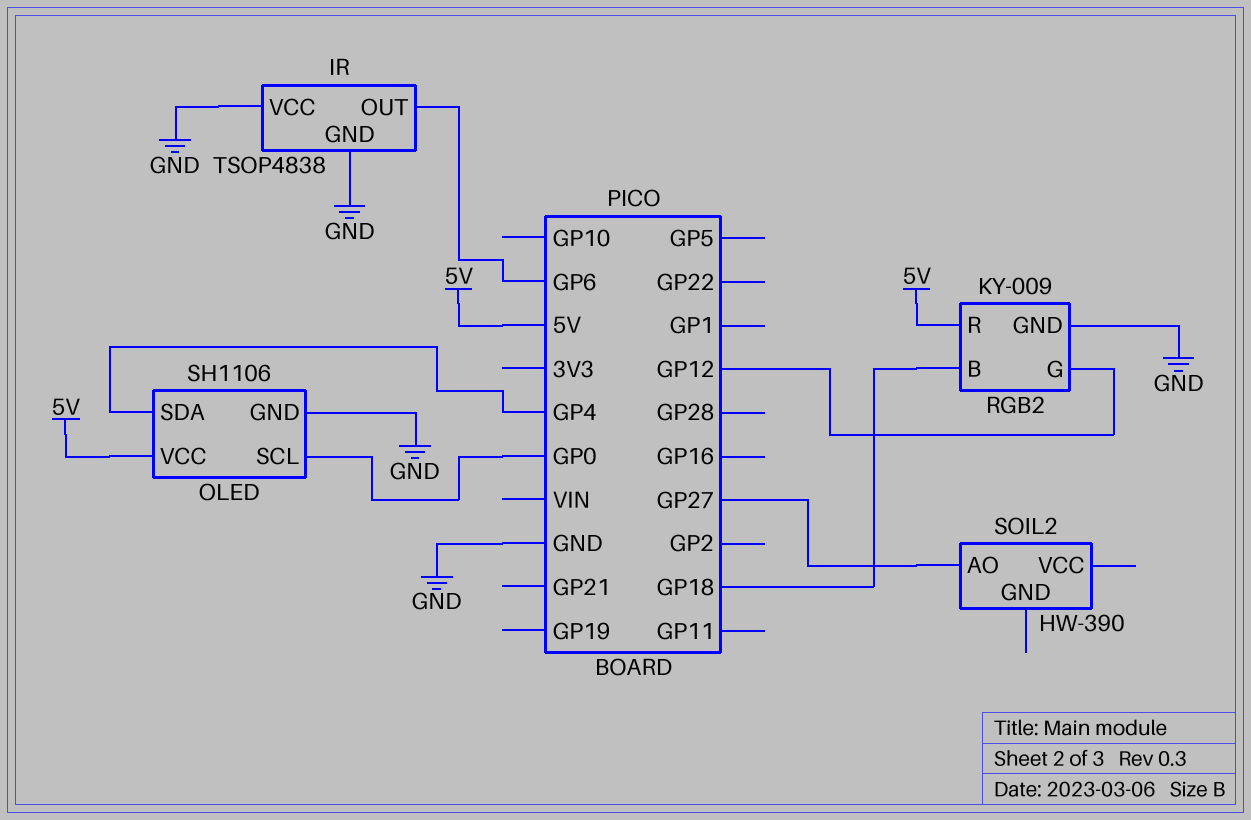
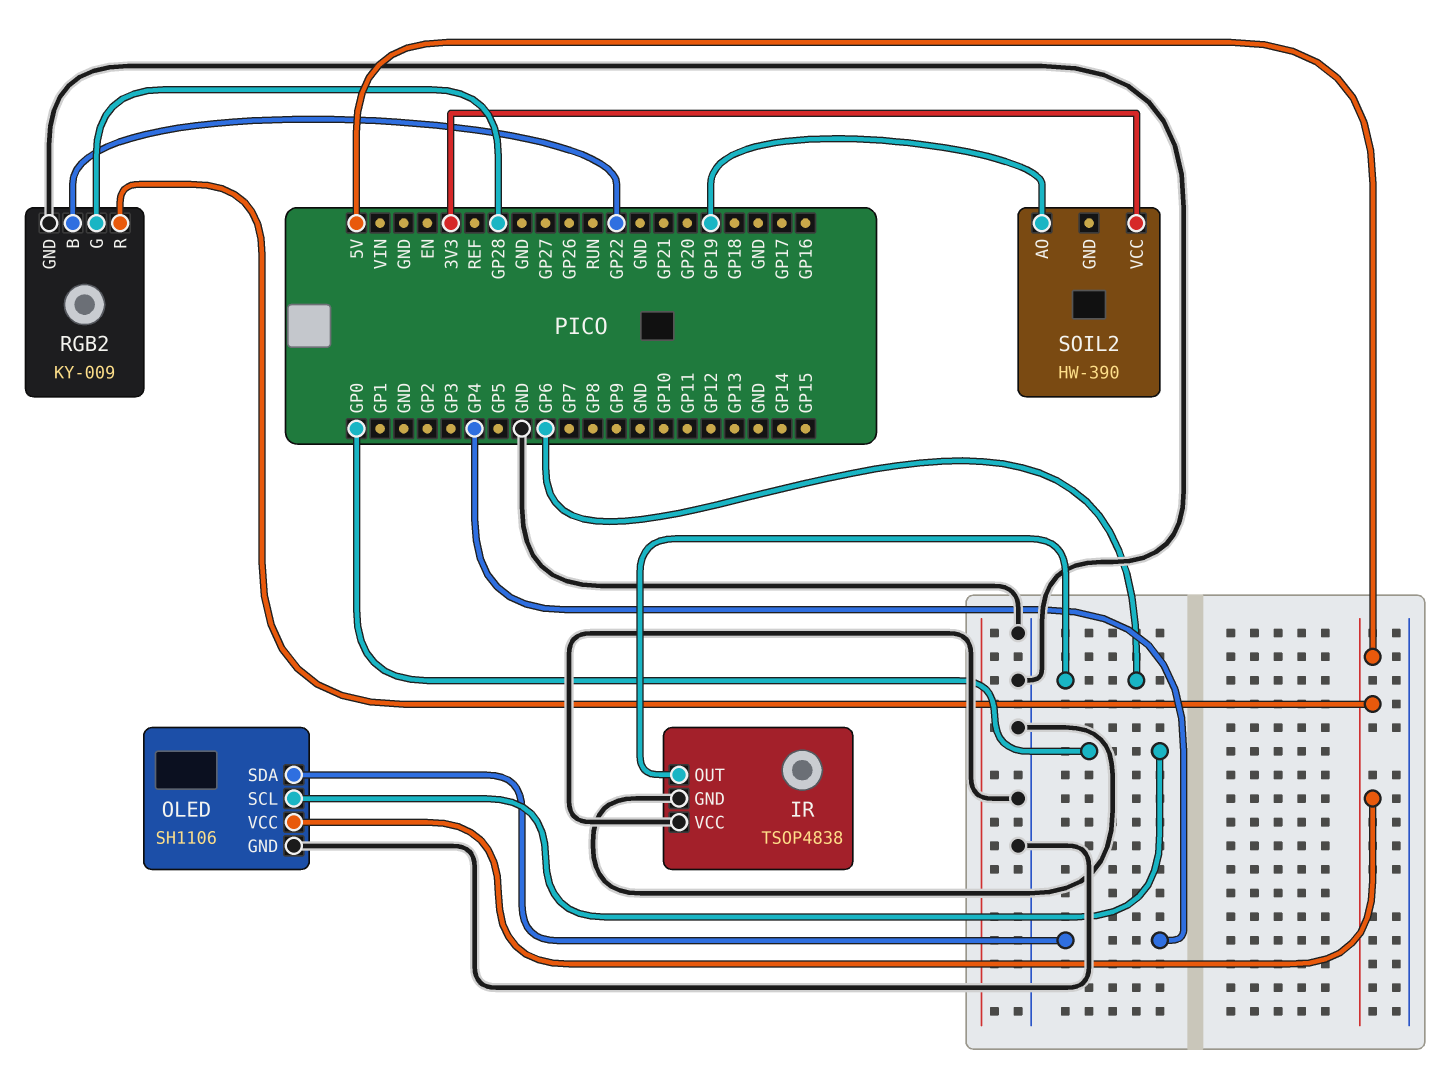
RGB2 pin B: GP18 -> GP22
RGB2 pin G: GP12 -> GP28
SOIL2 pin AO: GP27 -> GP19
SOIL2 pin VCC: none -> 3V3

